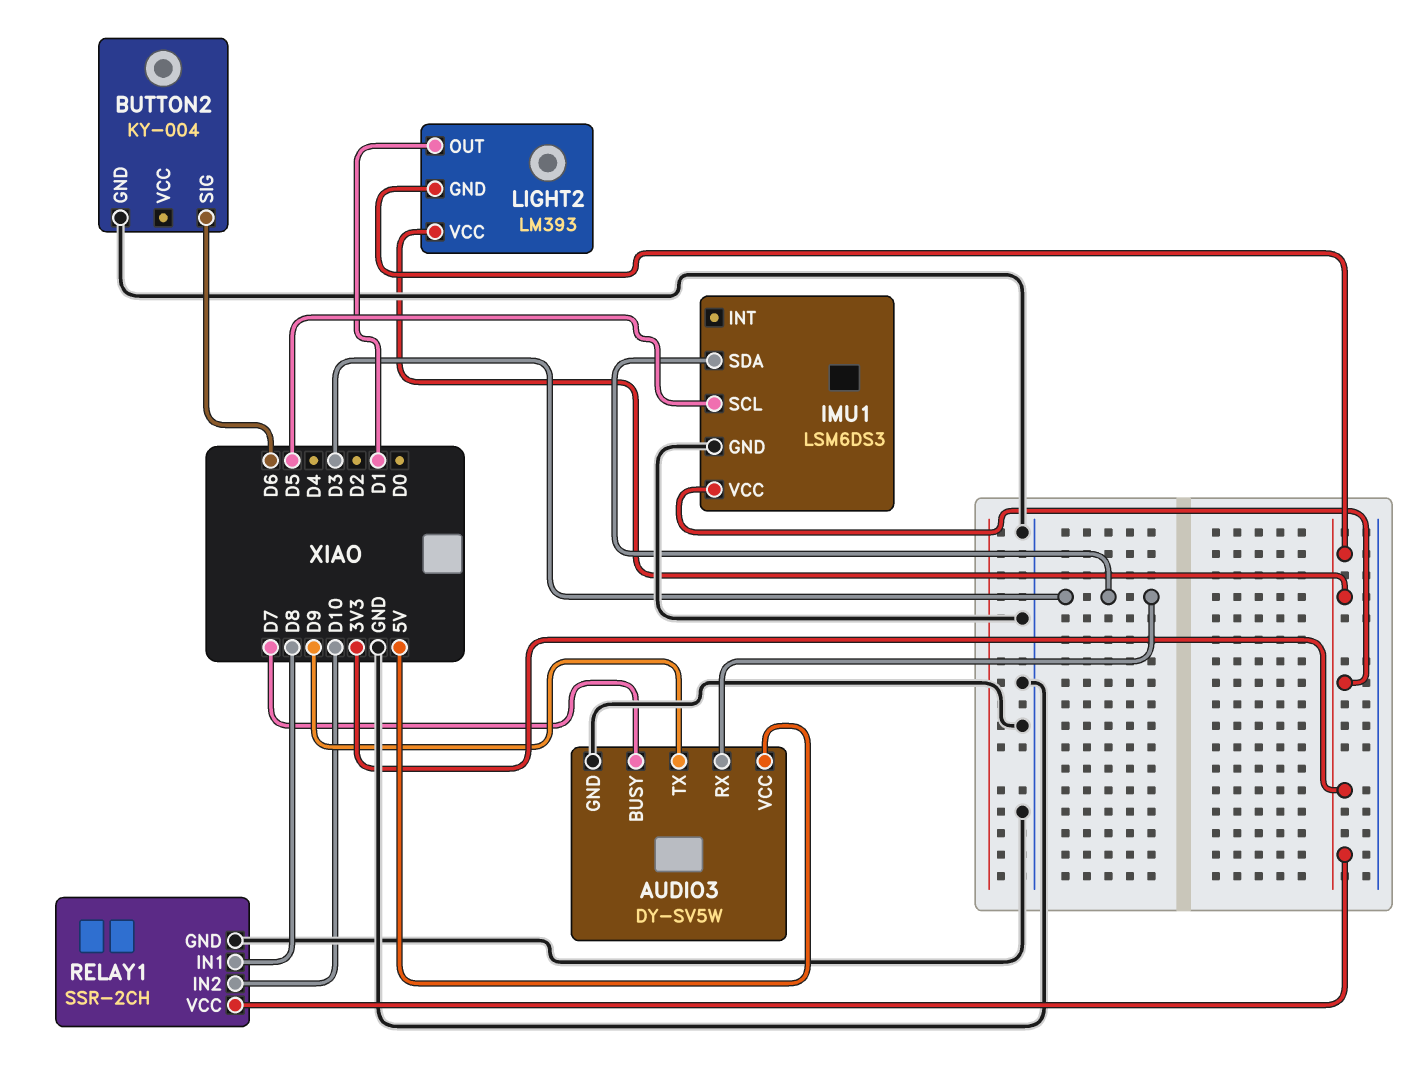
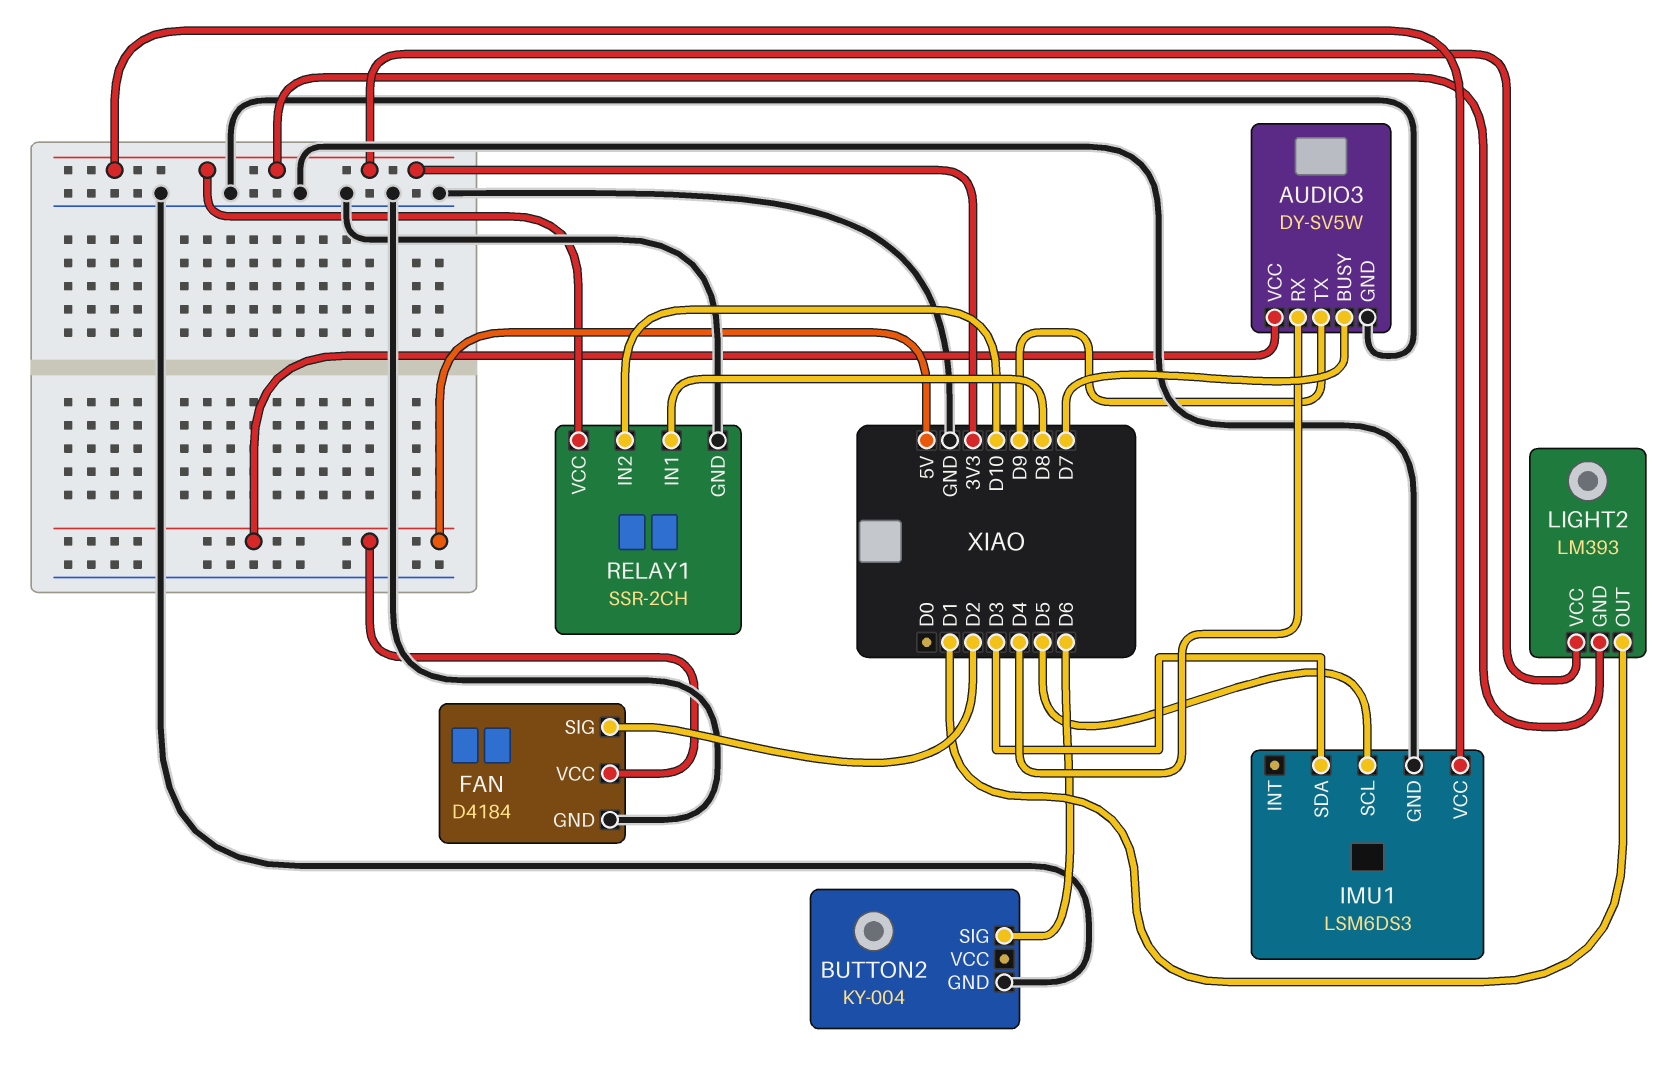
AUDIO3 pin RX: D3 -> D4
FAN: none -> D4184
FAN pin GND: none -> GND
FAN pin SIG: none -> D2
FAN pin VCC: none -> 5V

